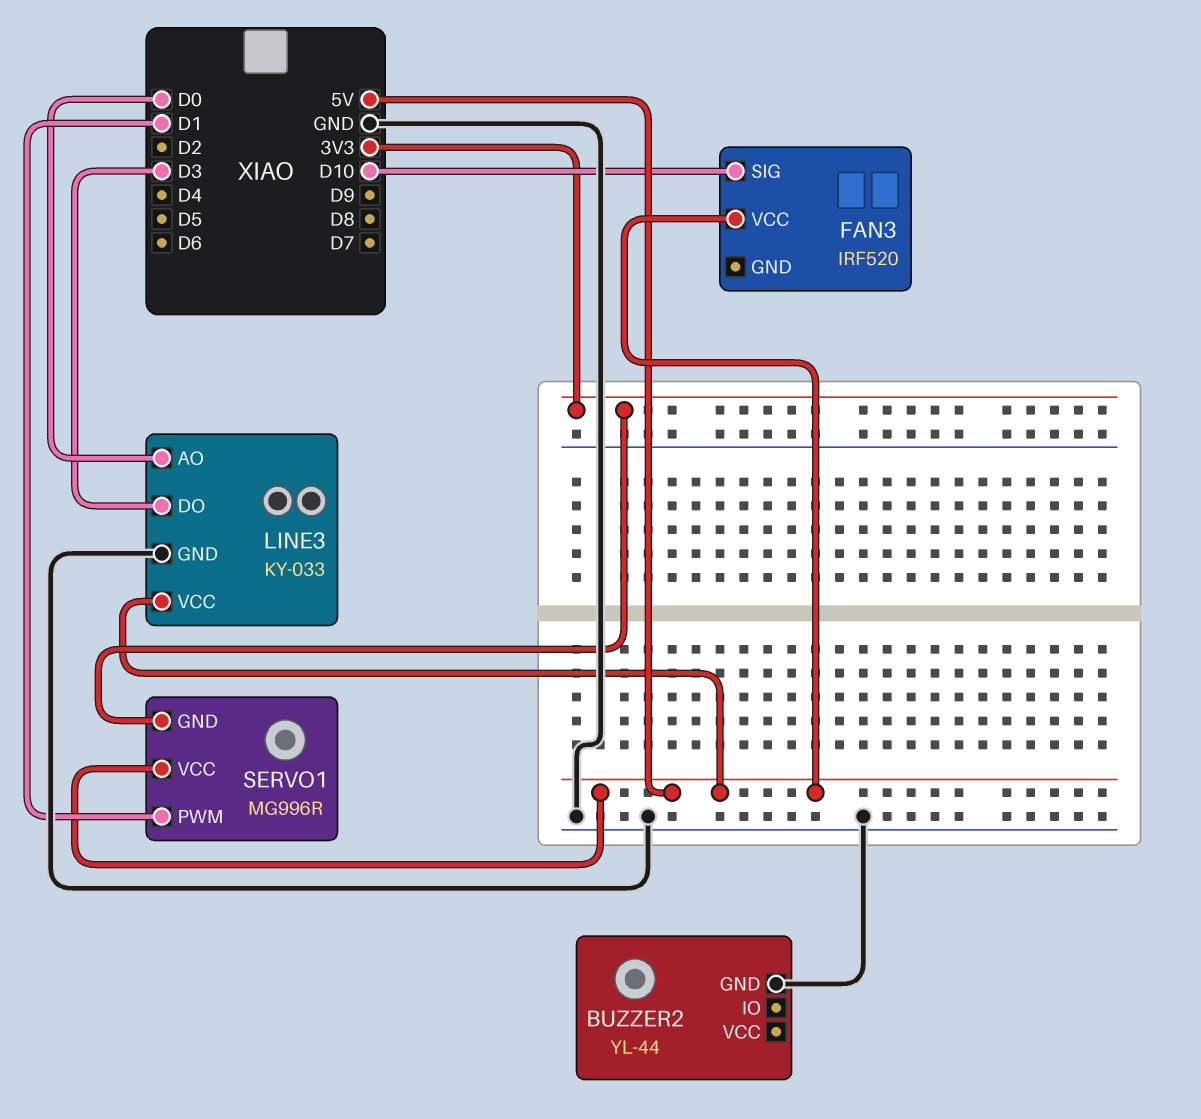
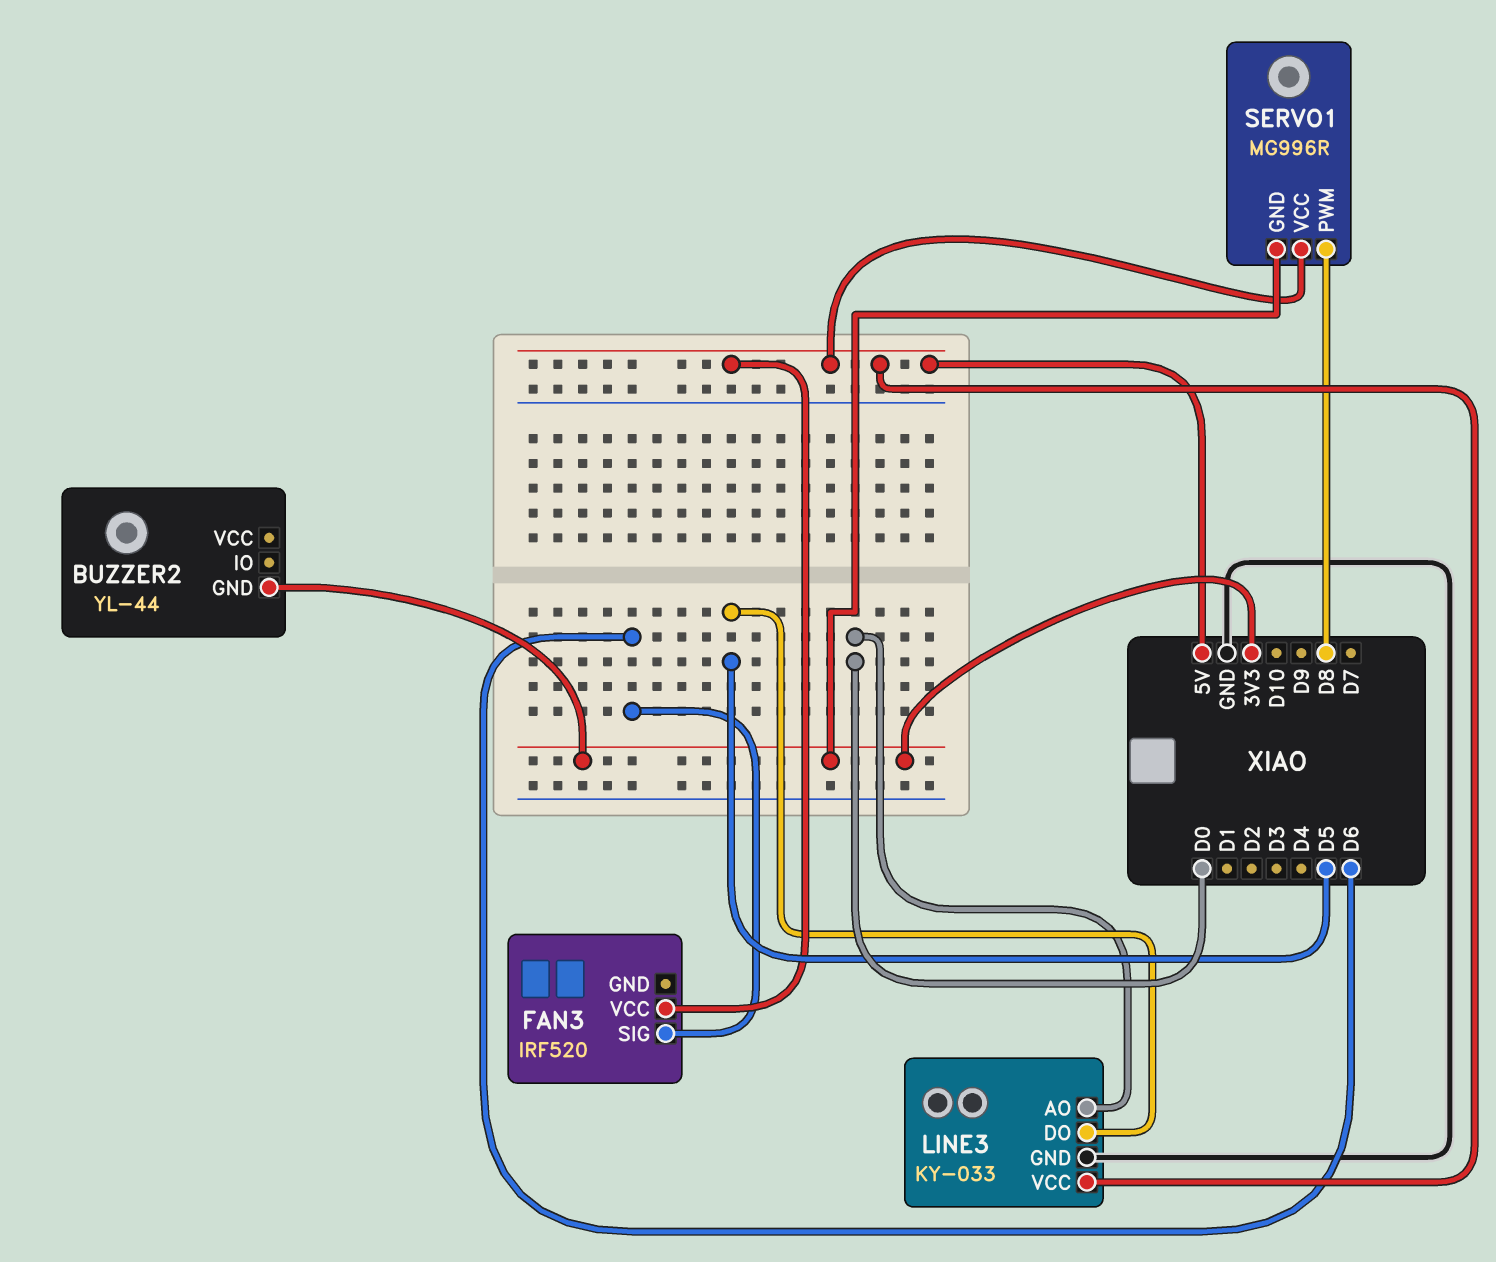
BUZZER2 pin GND: GND -> 3V3
FAN3 pin SIG: D10 -> D6
LINE3 pin DO: D3 -> D5
SERVO1 pin PWM: D1 -> D8

